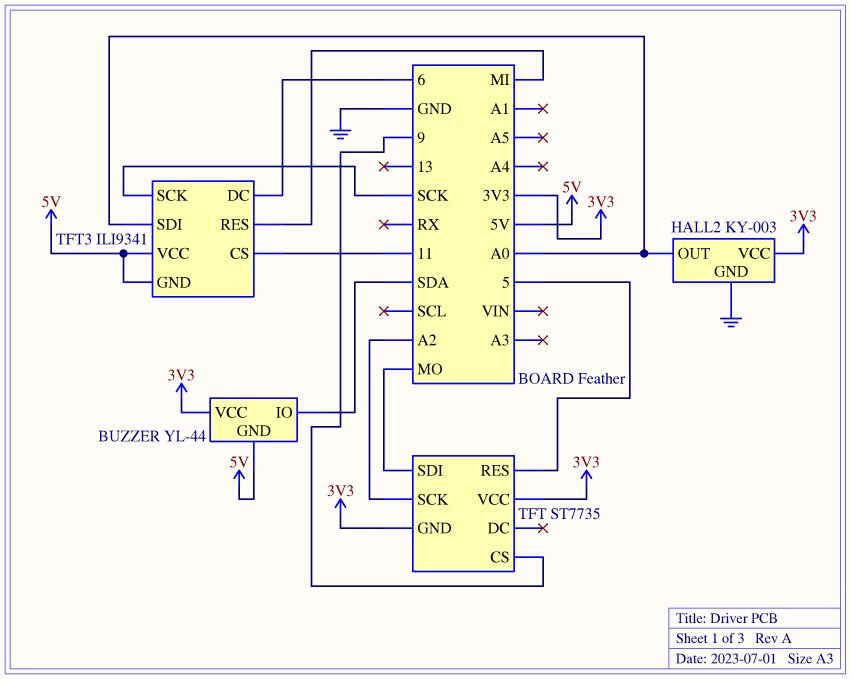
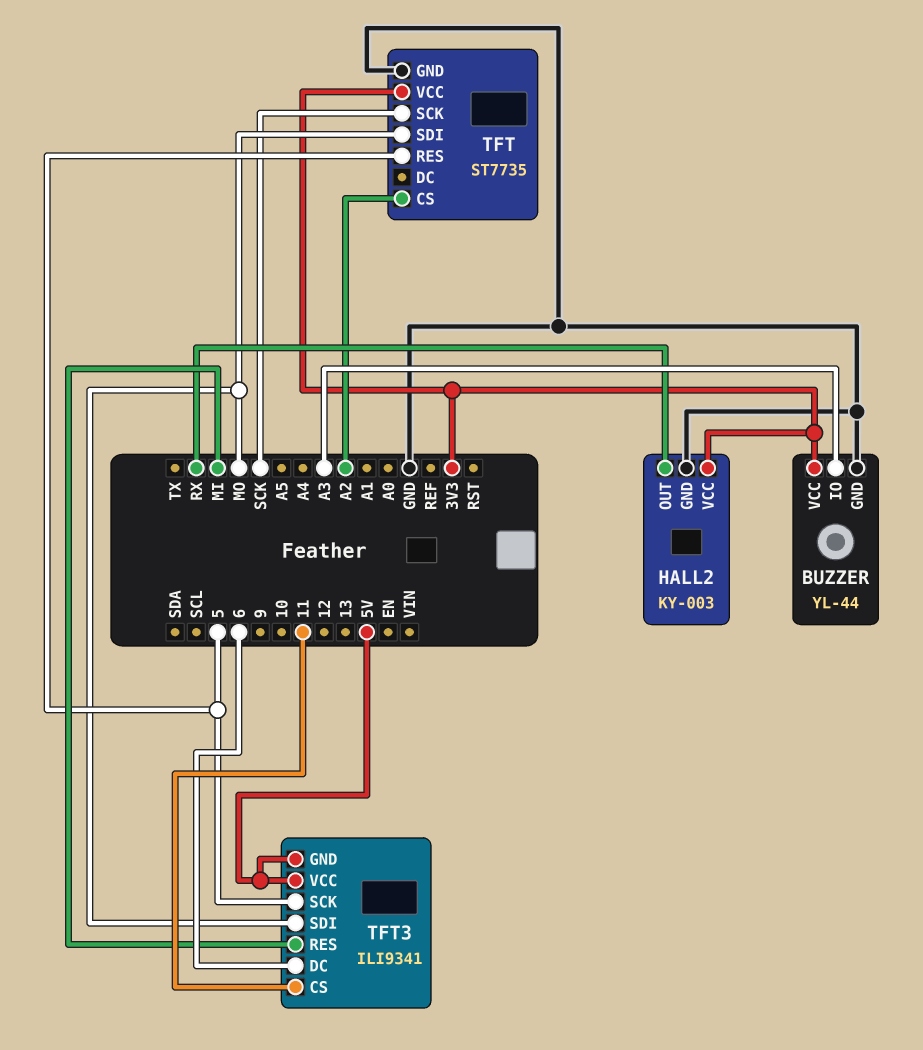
BUZZER pin GND: 5V -> GND
BUZZER pin IO: SDA -> A3
HALL2 pin OUT: A0 -> RX
TFT pin CS: 9 -> A2
TFT pin GND: 3V3 -> GND
TFT pin SCK: A2 -> SCK
TFT3 pin SCK: SCK -> 5
TFT3 pin SDI: A0 -> MO

